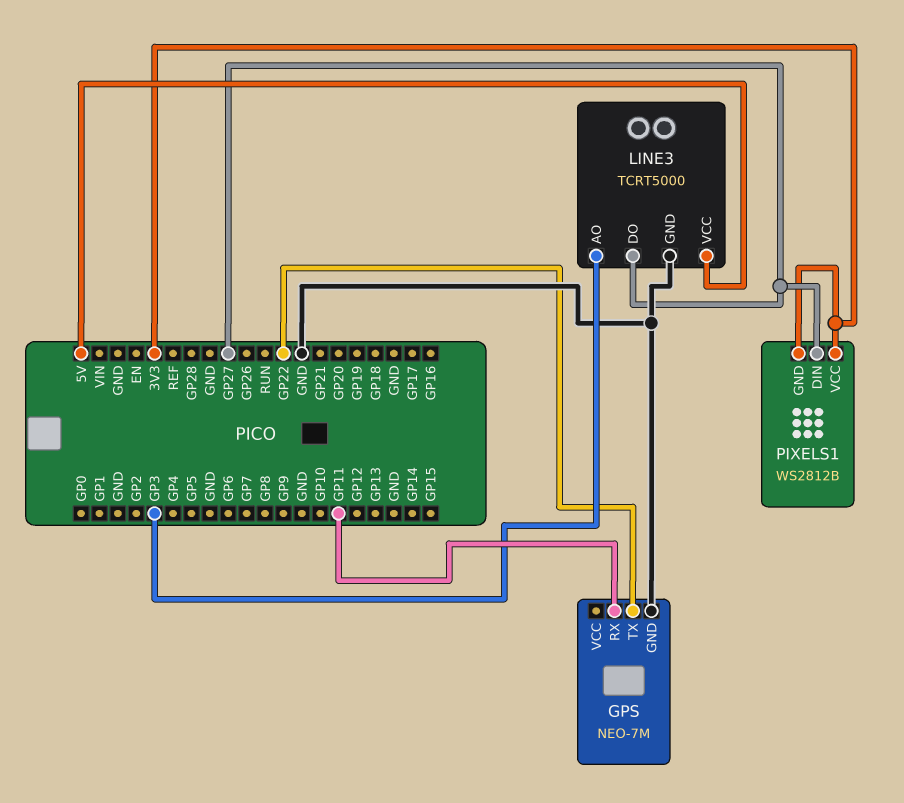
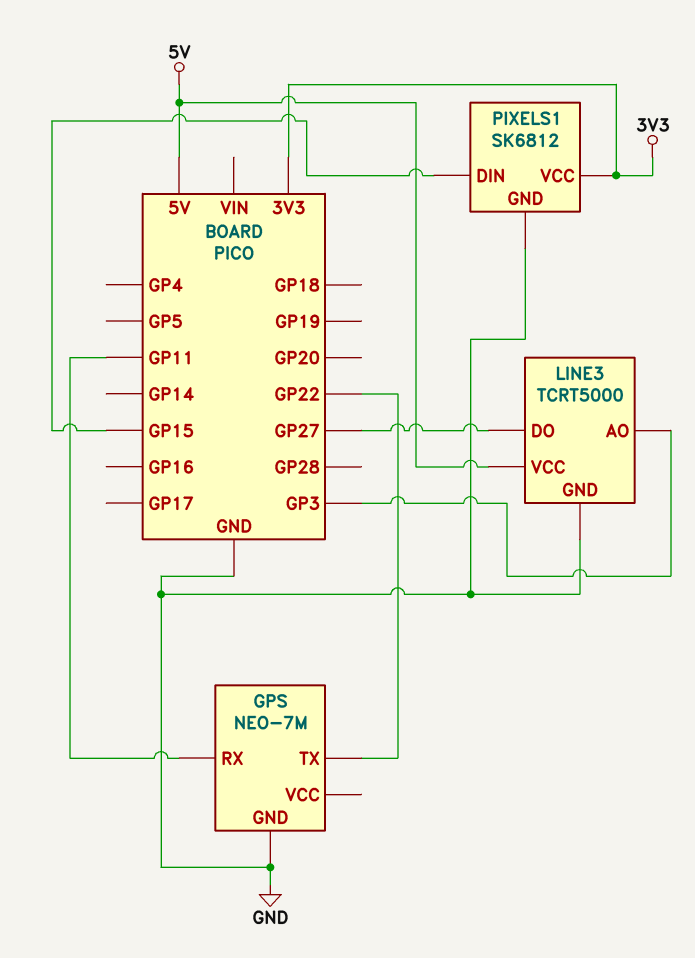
PIXELS1: WS2812B -> SK6812
PIXELS1 pin DIN: GP27 -> GP15
PIXELS1 pin GND: 3V3 -> GND

